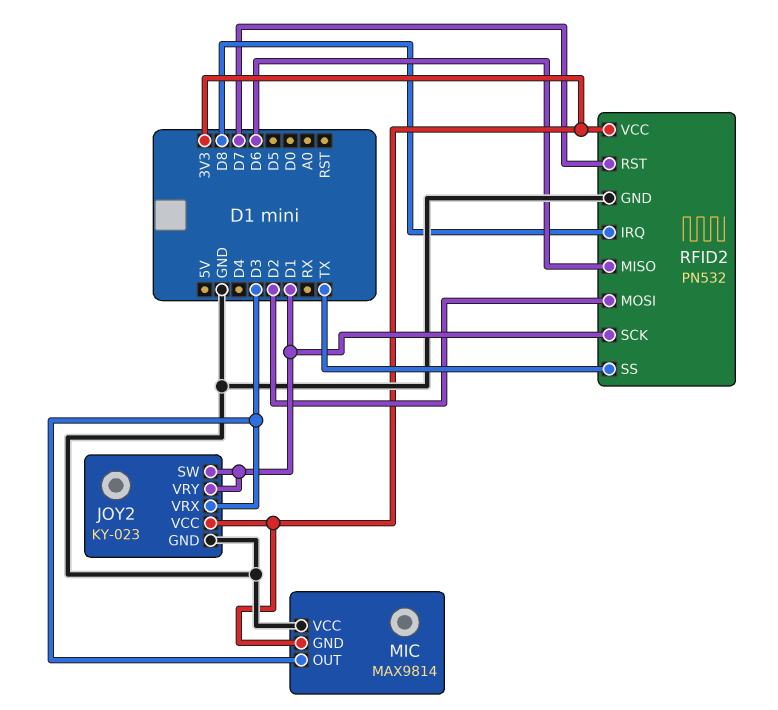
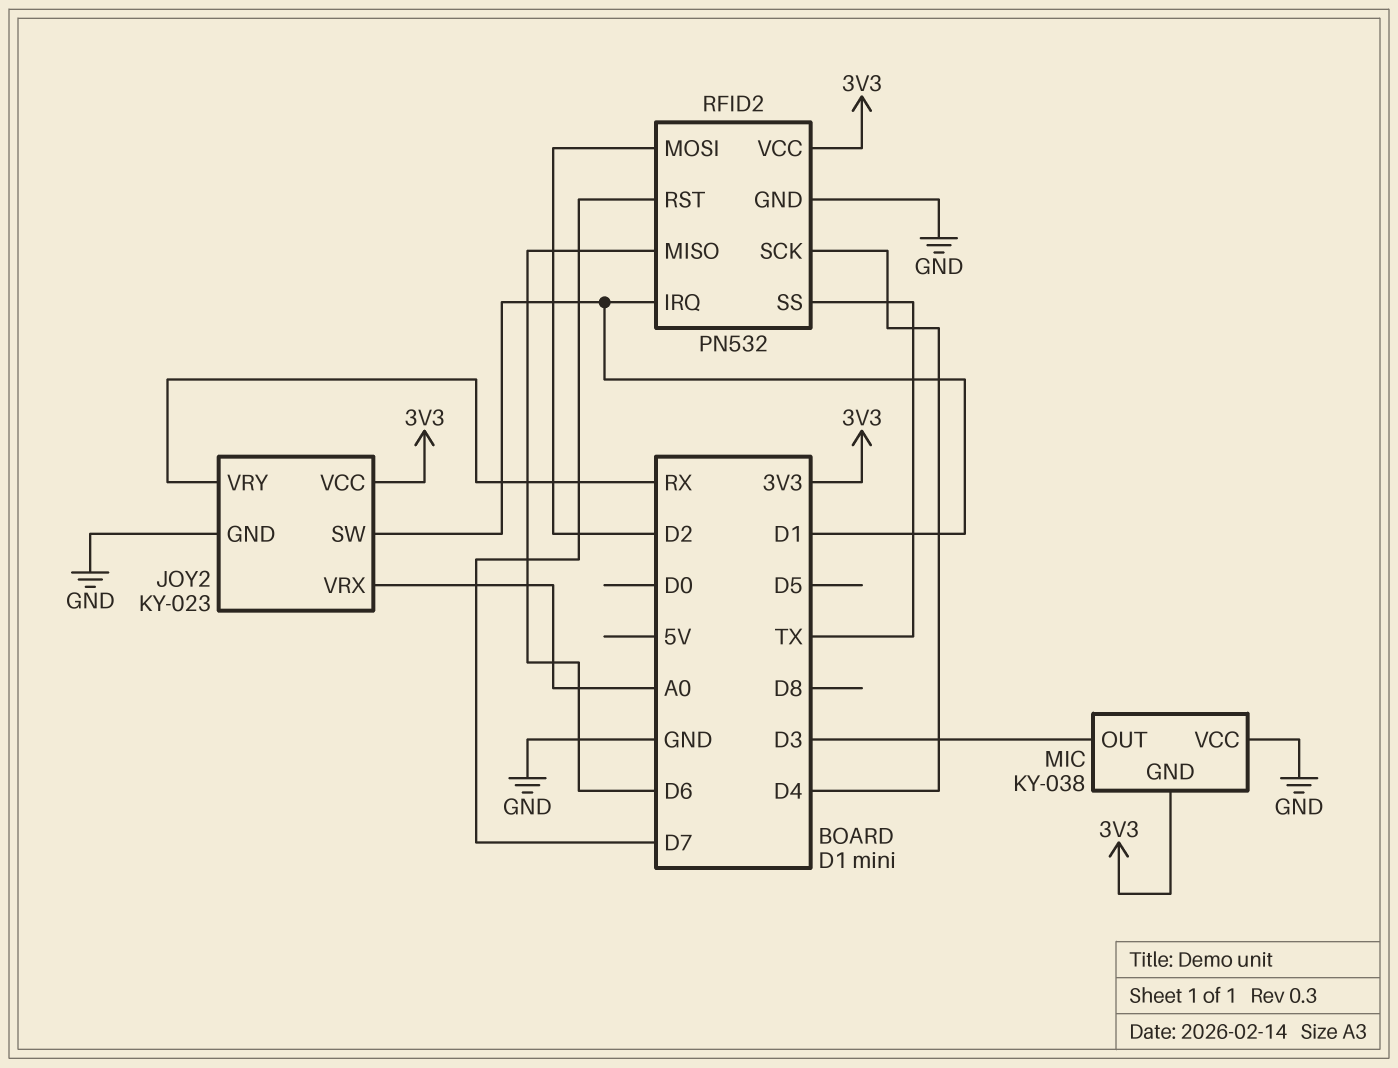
JOY2 pin VRX: D3 -> A0
JOY2 pin VRY: D1 -> RX
MIC: MAX9814 -> KY-038
RFID2 pin IRQ: D8 -> D1
RFID2 pin SCK: D1 -> D4

